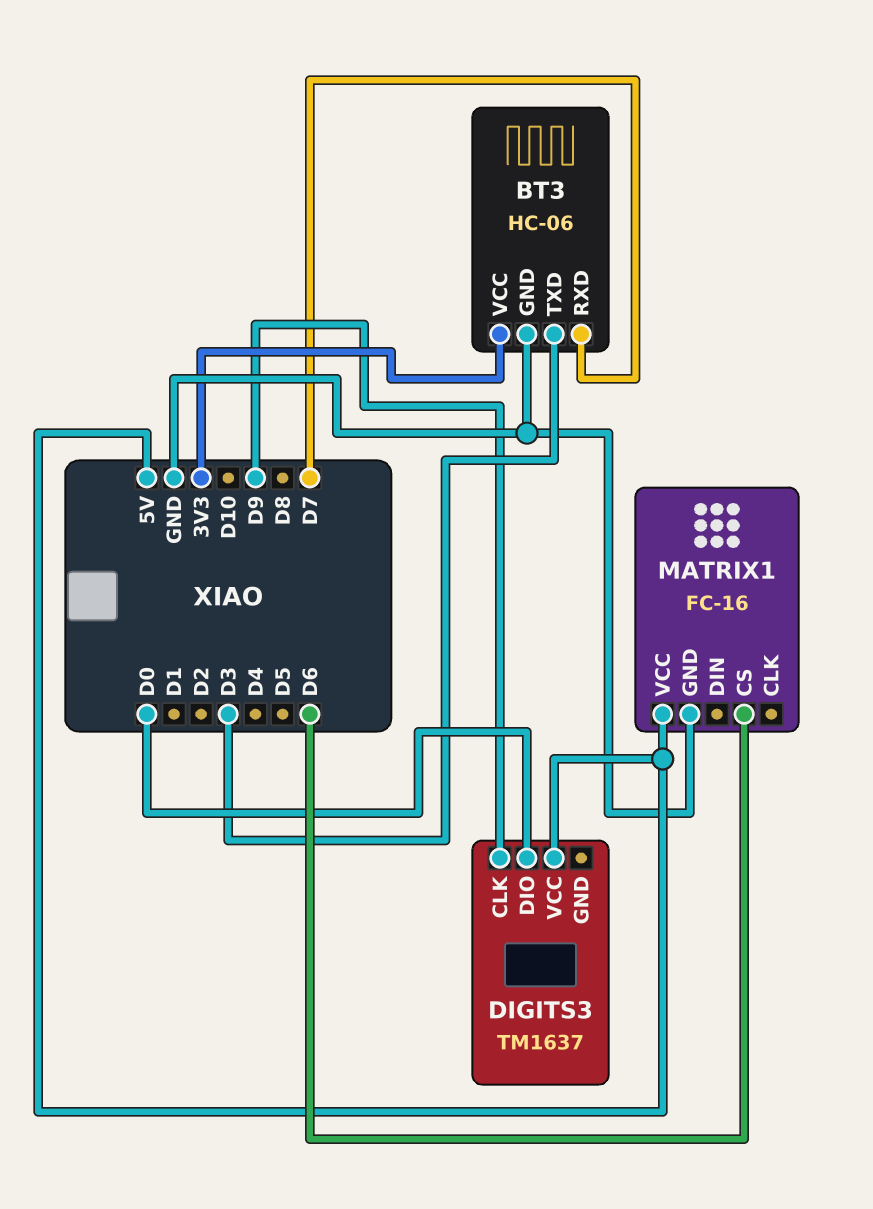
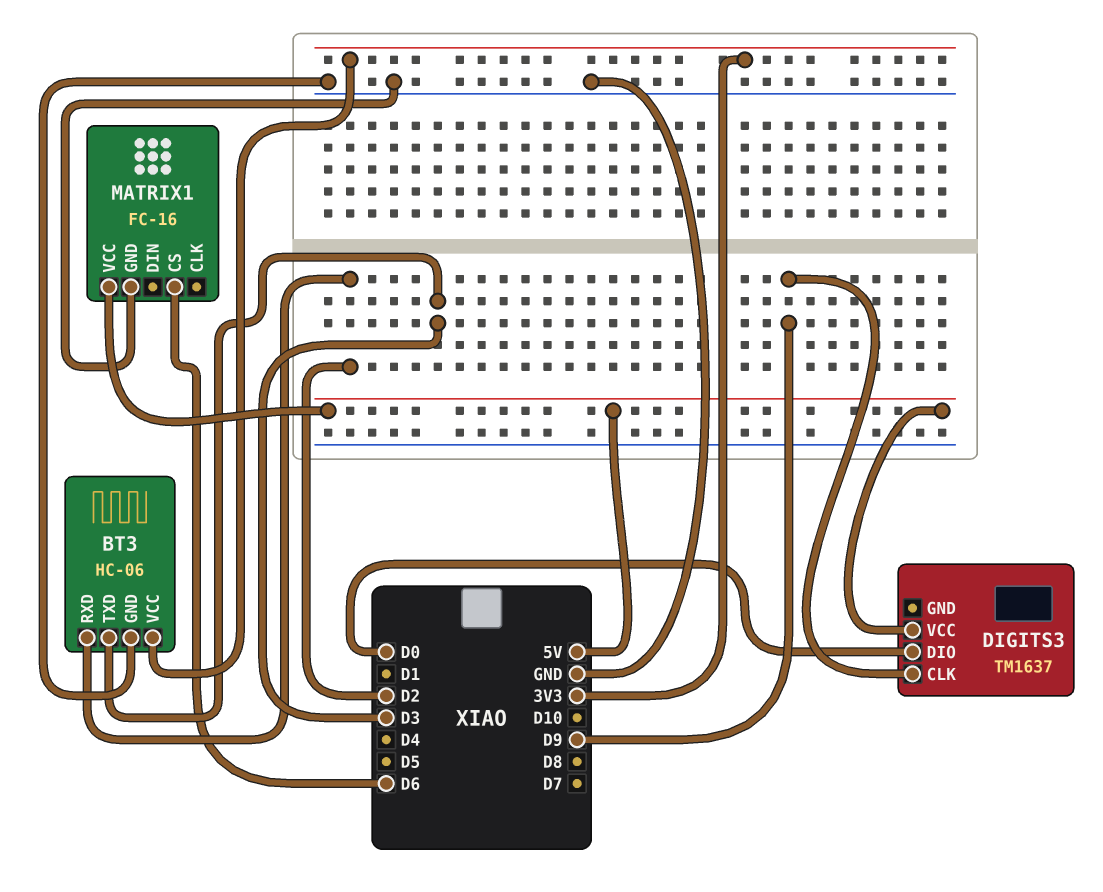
BT3 pin RXD: D7 -> D2

